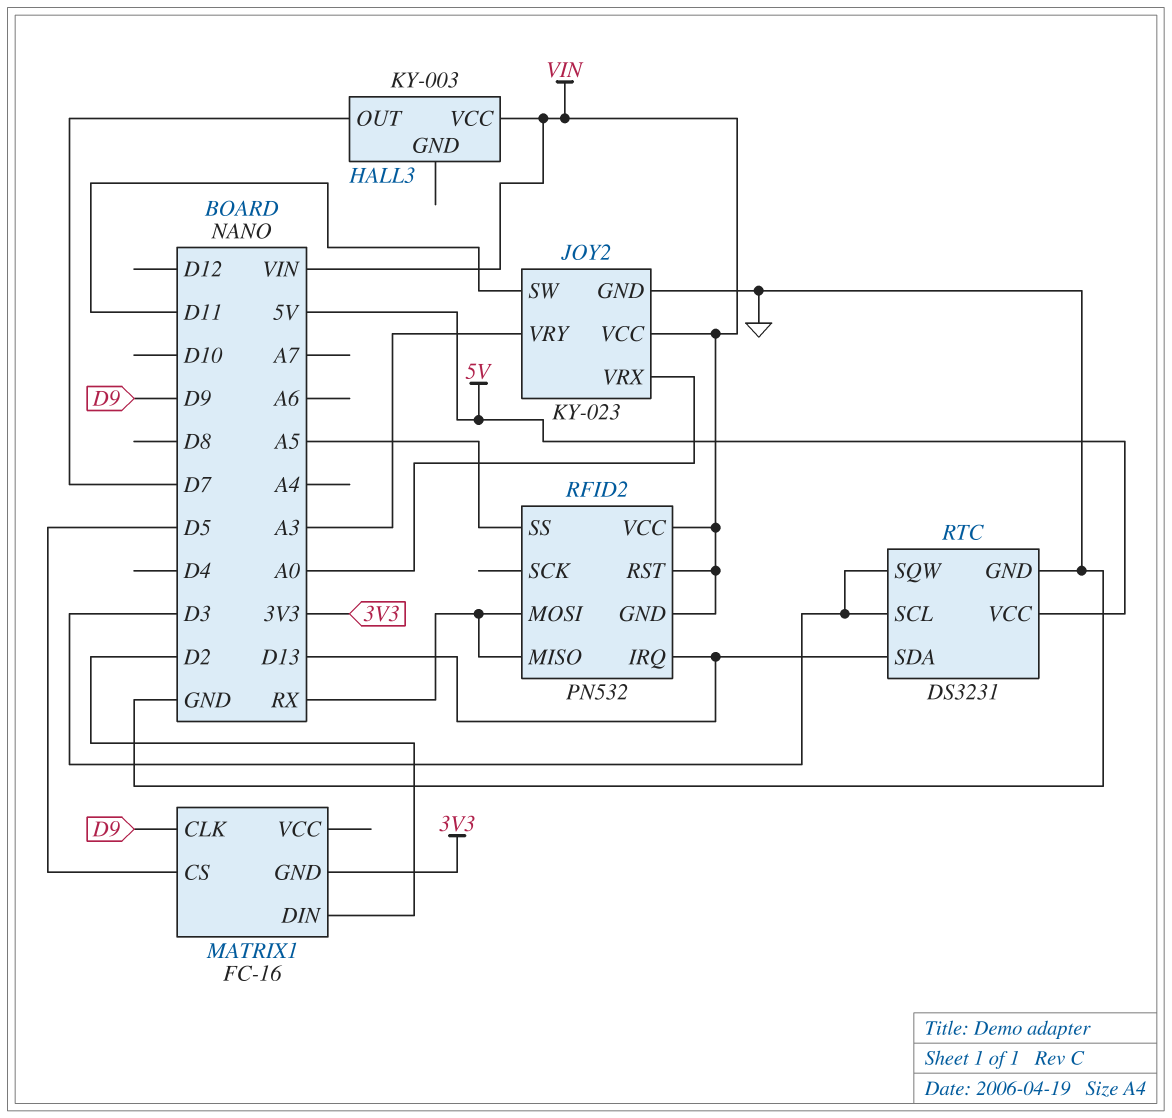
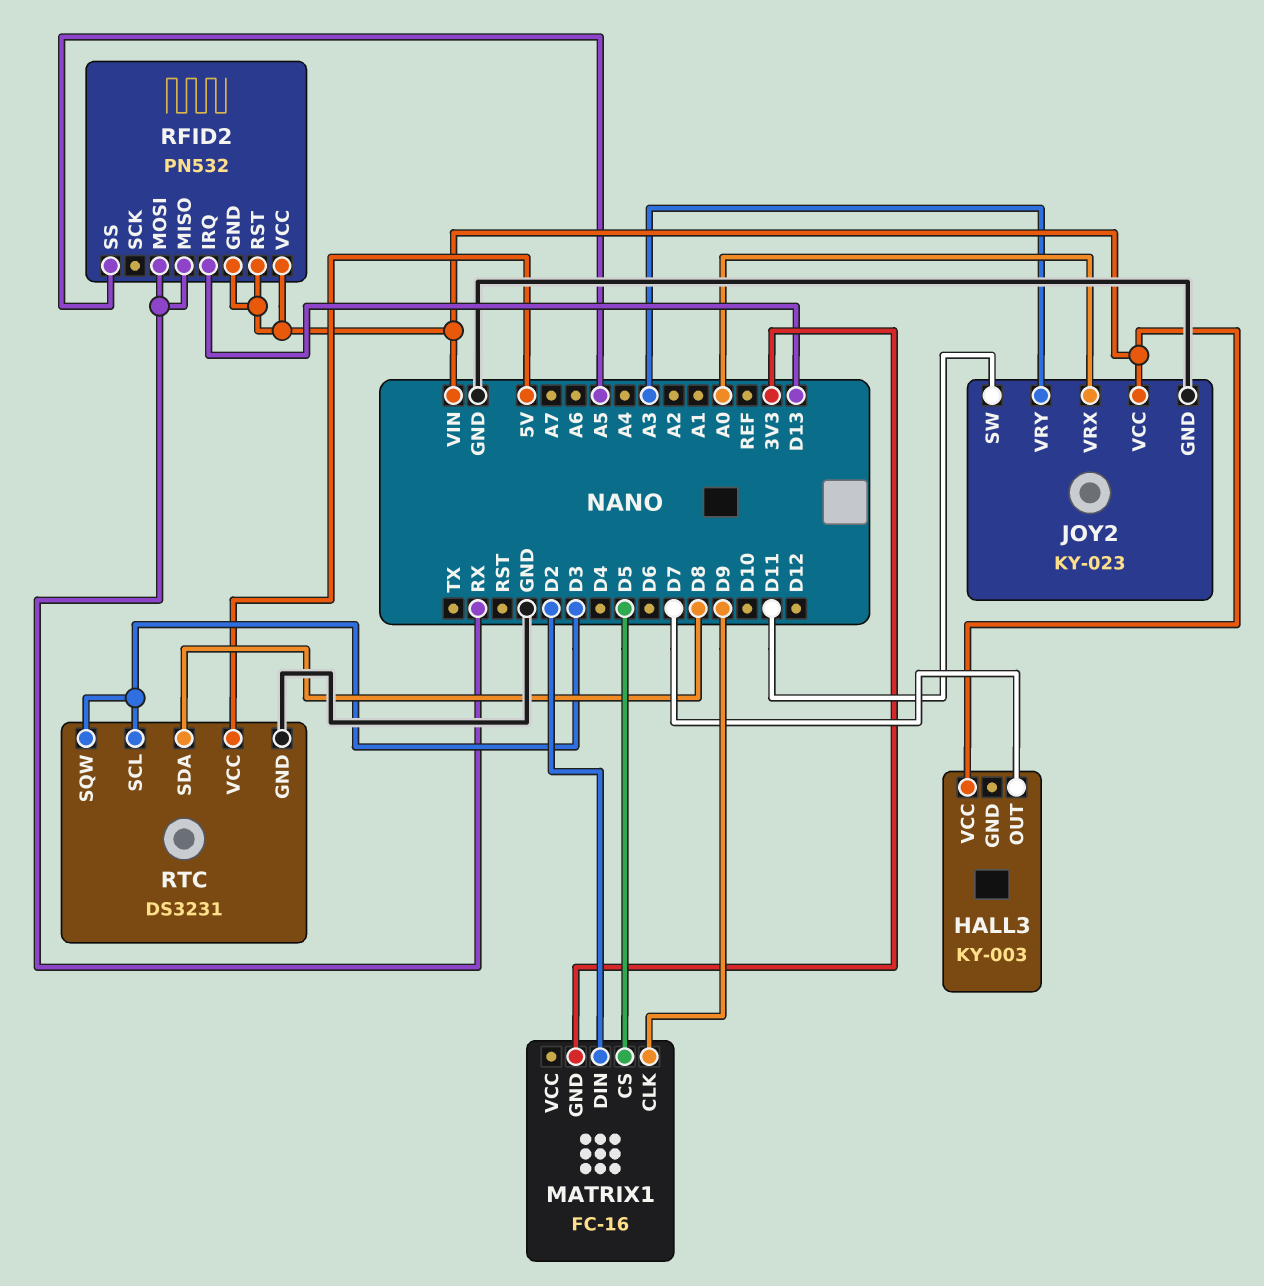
RTC pin SDA: D13 -> D8

